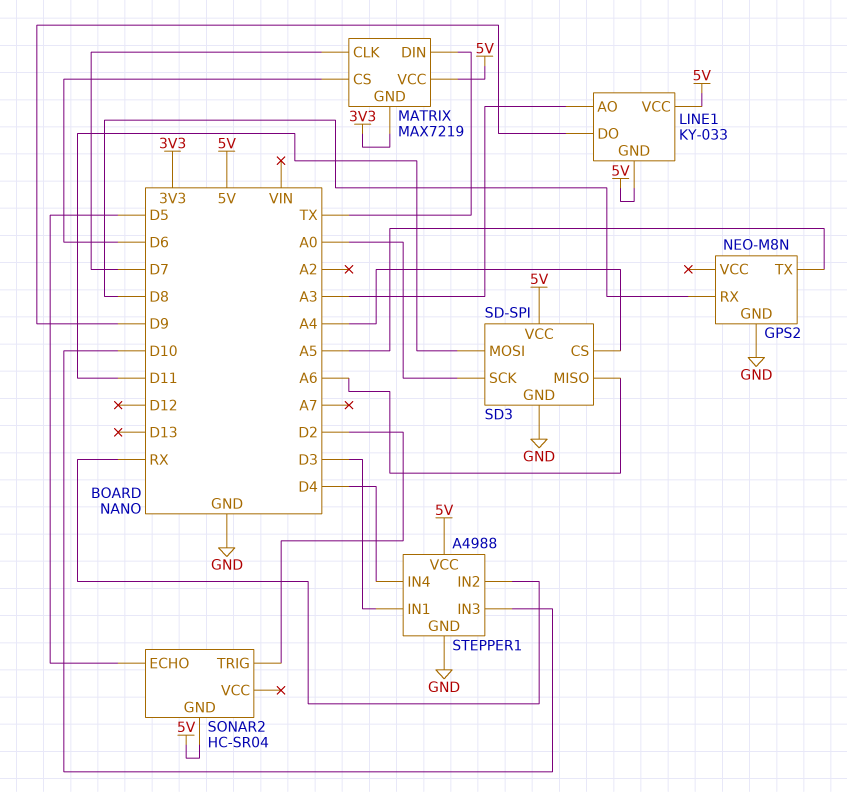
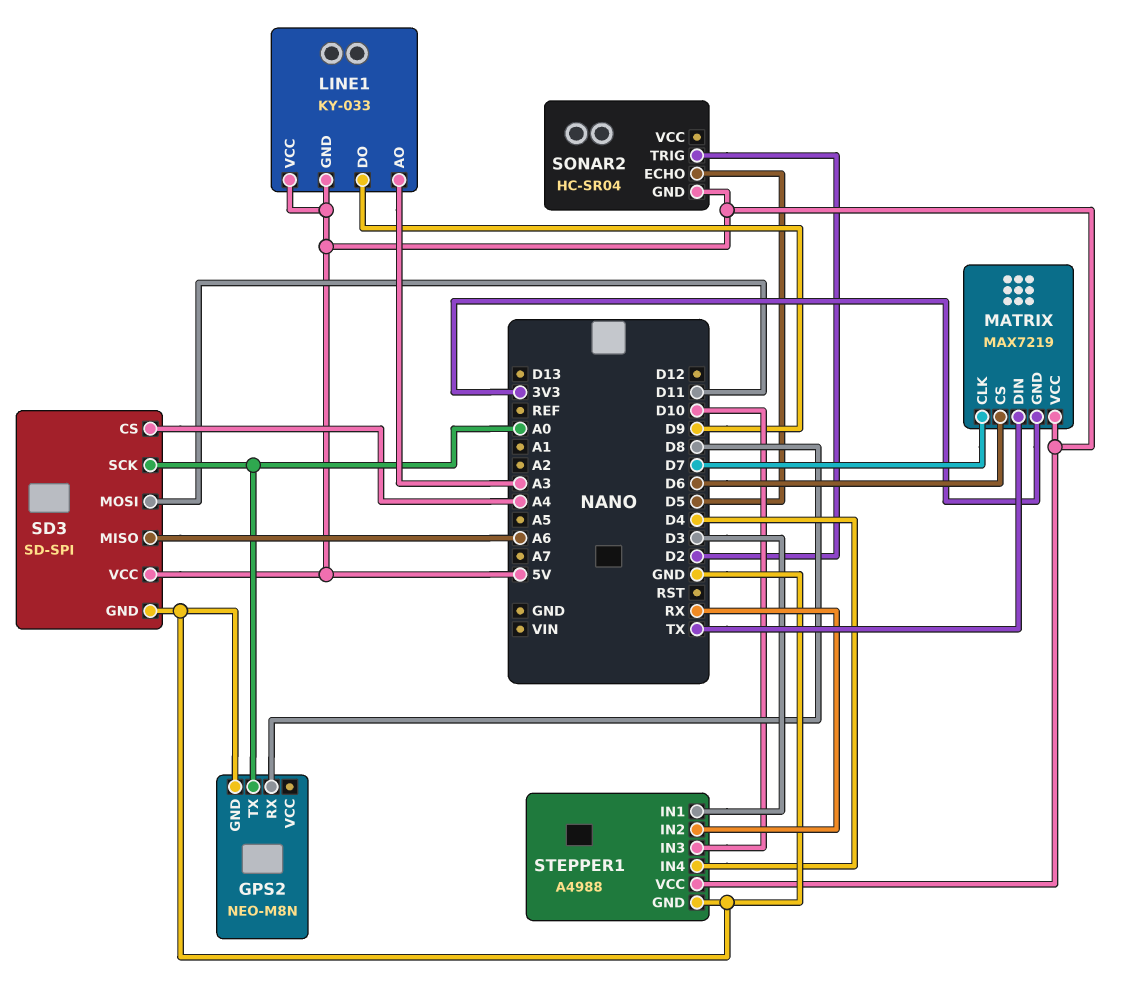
GPS2 pin TX: A5 -> A0

